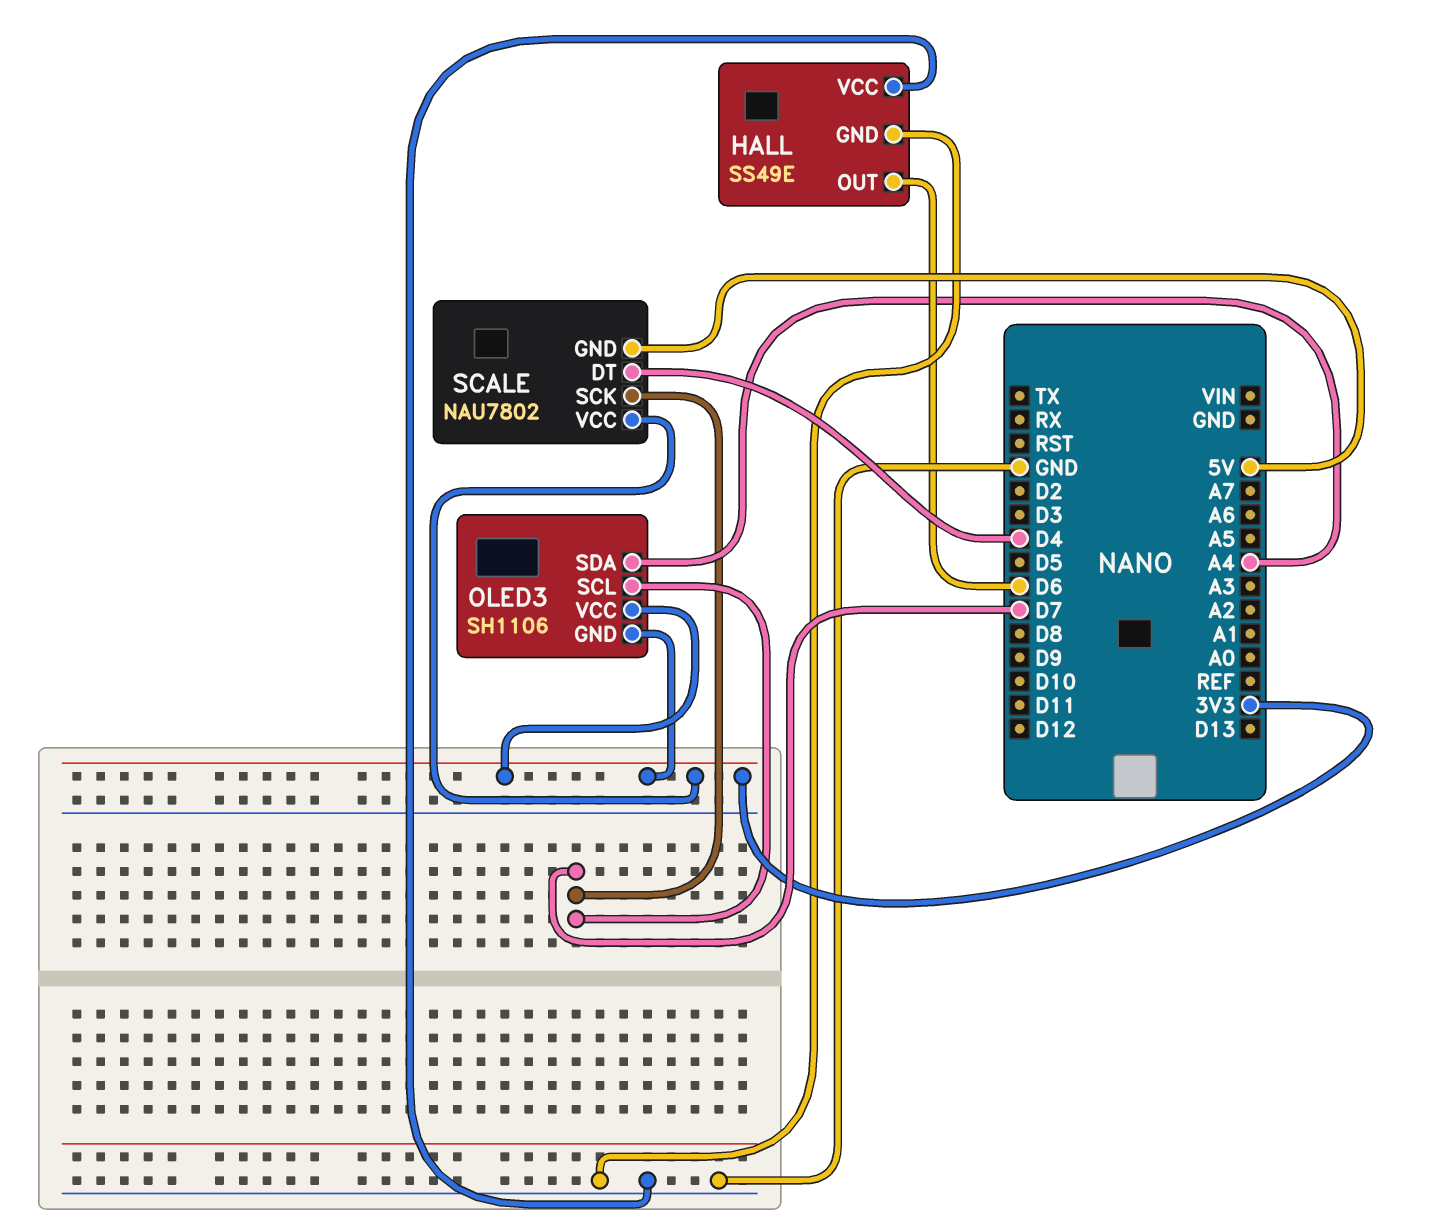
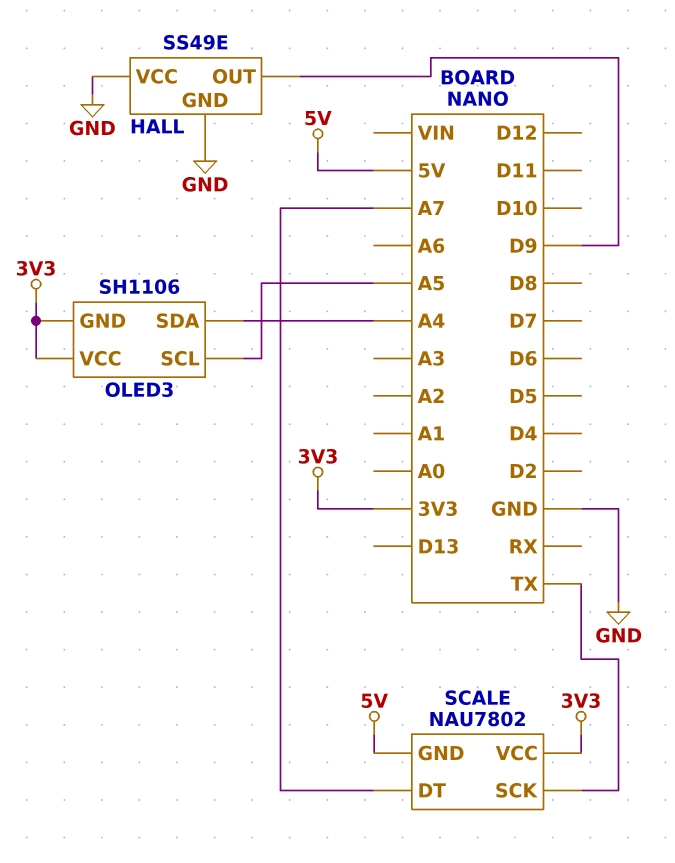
HALL pin OUT: D6 -> D9
OLED3 pin SCL: D7 -> A5
SCALE pin DT: D4 -> A7
SCALE pin SCK: D7 -> TX

